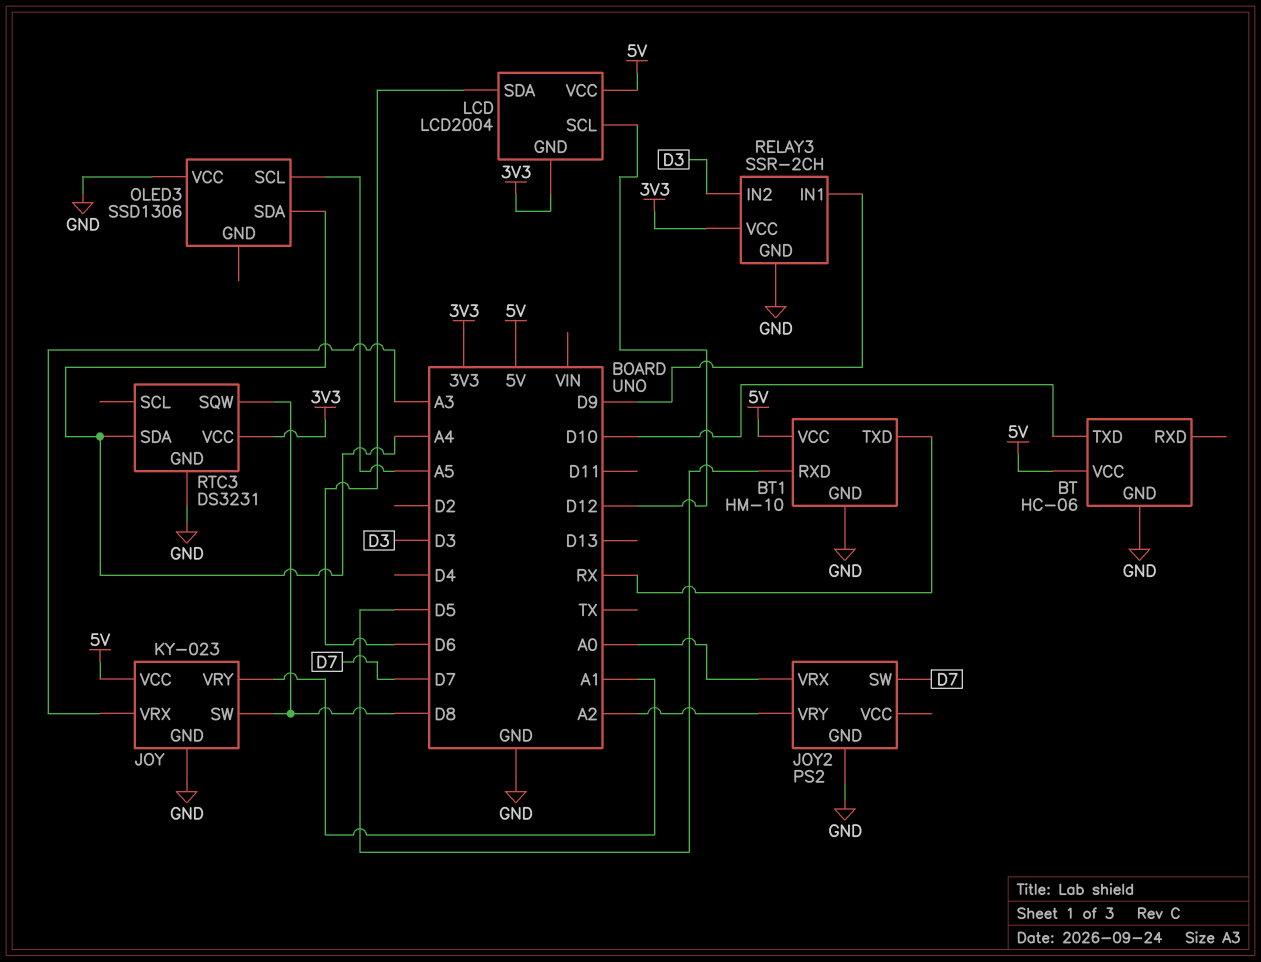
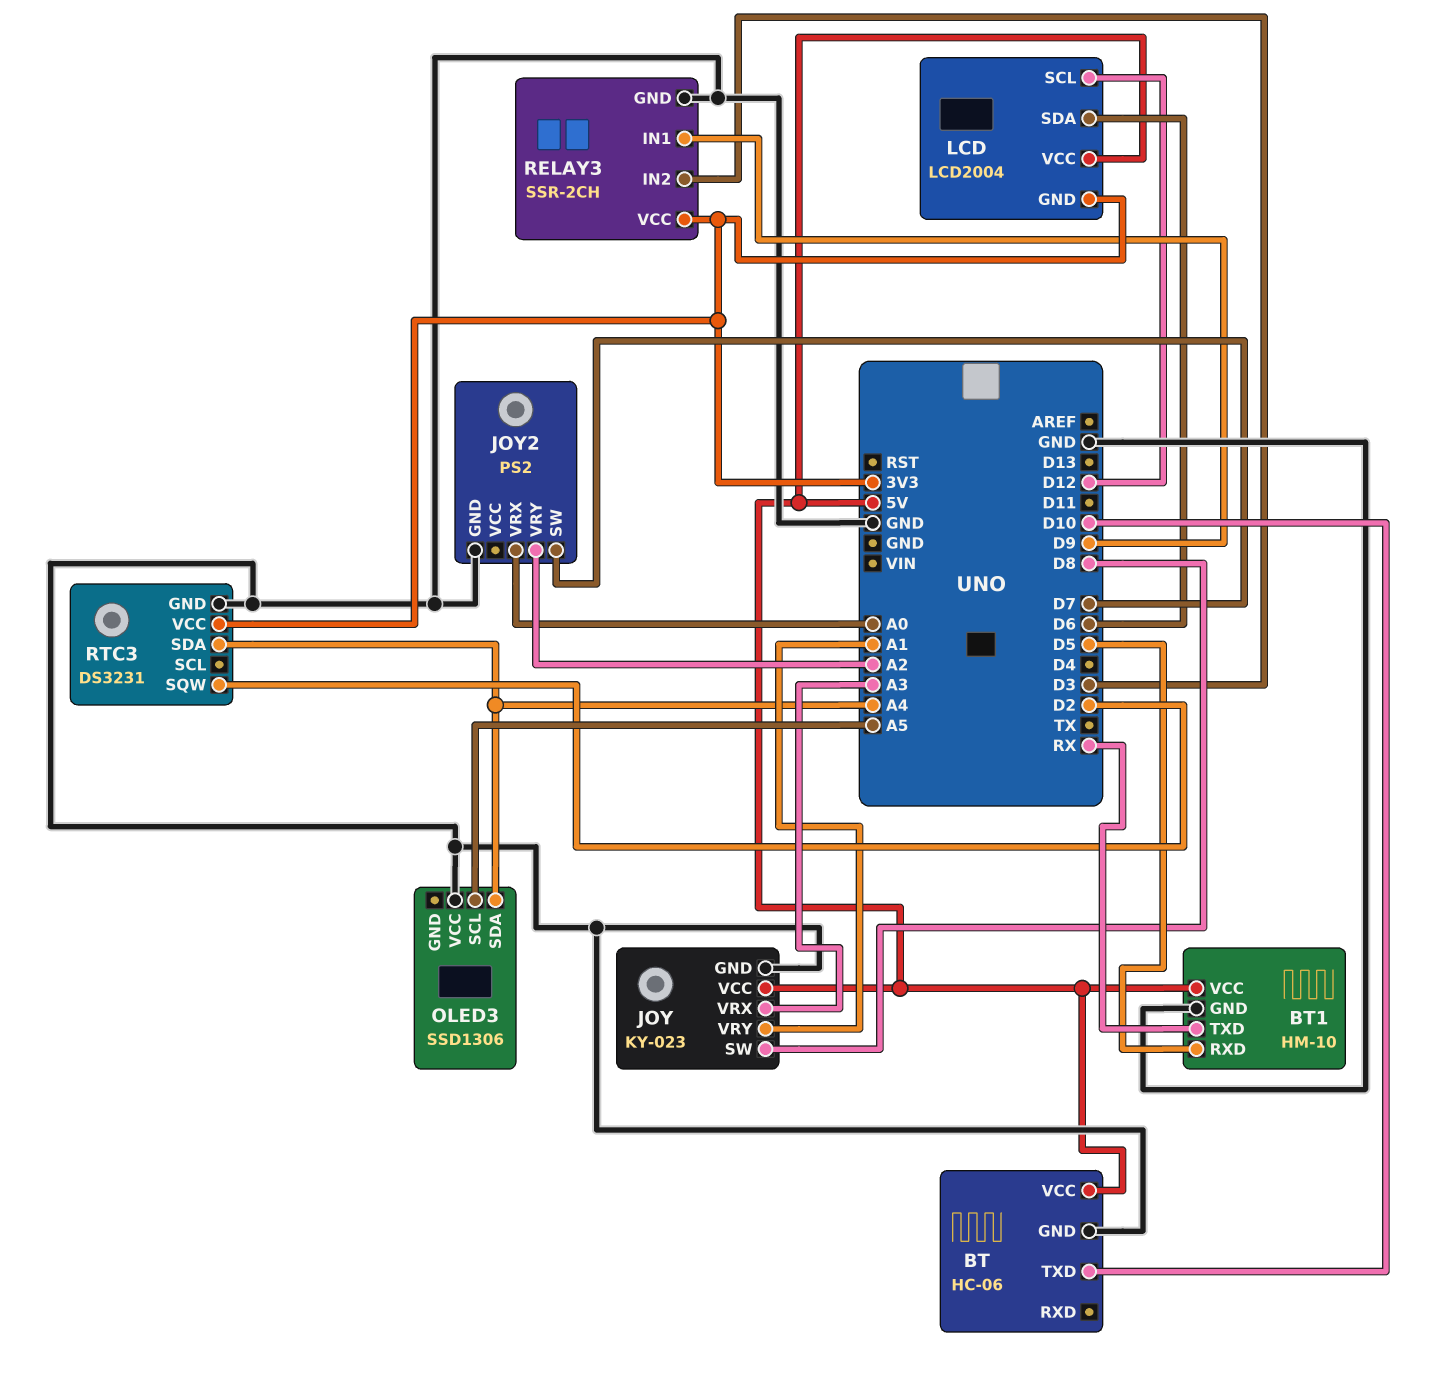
RTC3 pin SQW: D8 -> D2

